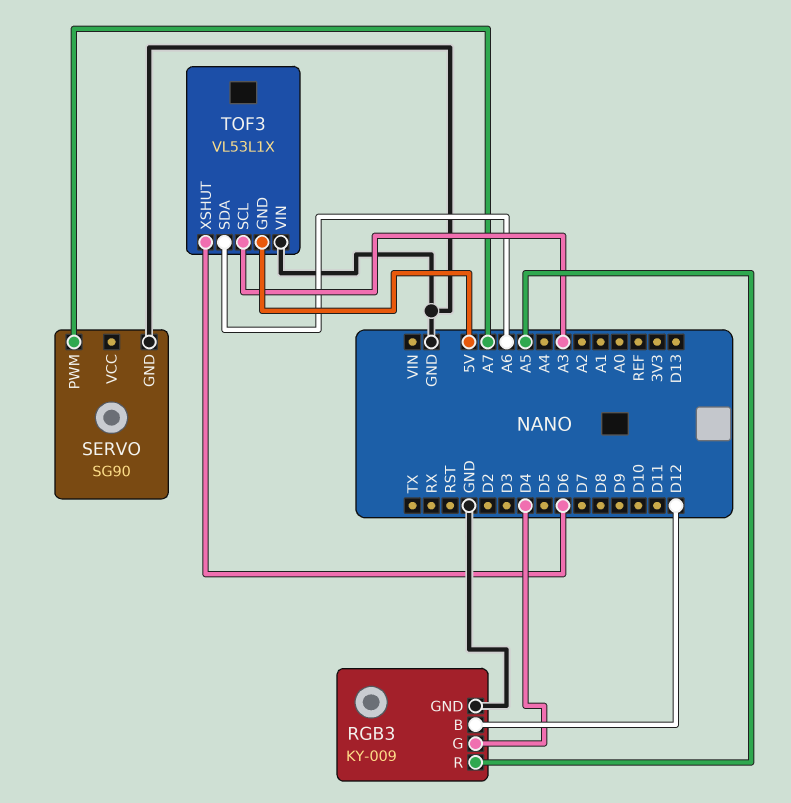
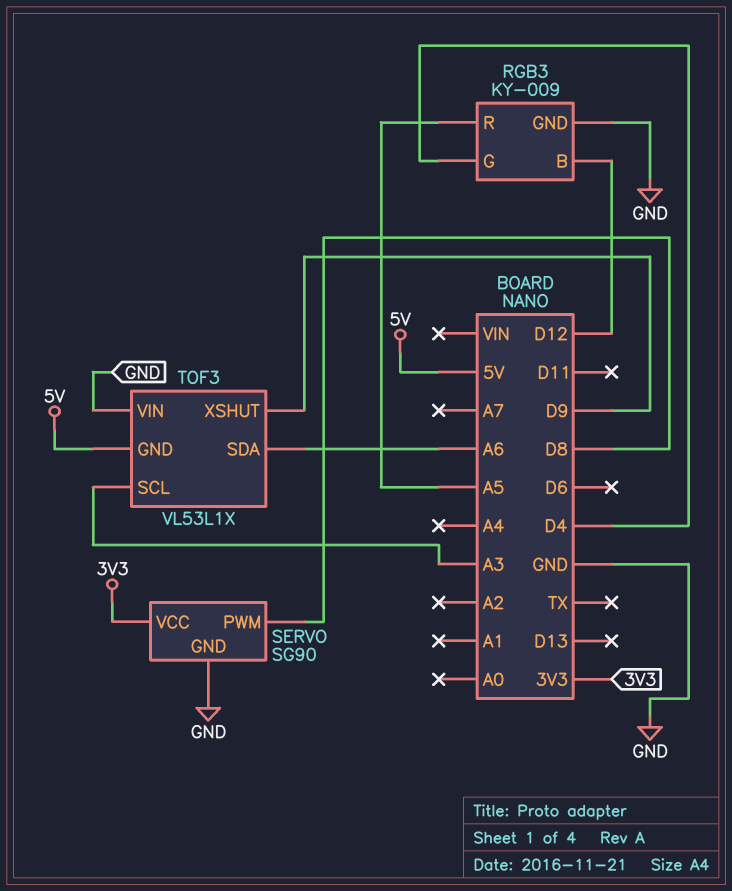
SERVO pin PWM: A7 -> D8
SERVO pin VCC: none -> 3V3
TOF3 pin XSHUT: D6 -> D9

